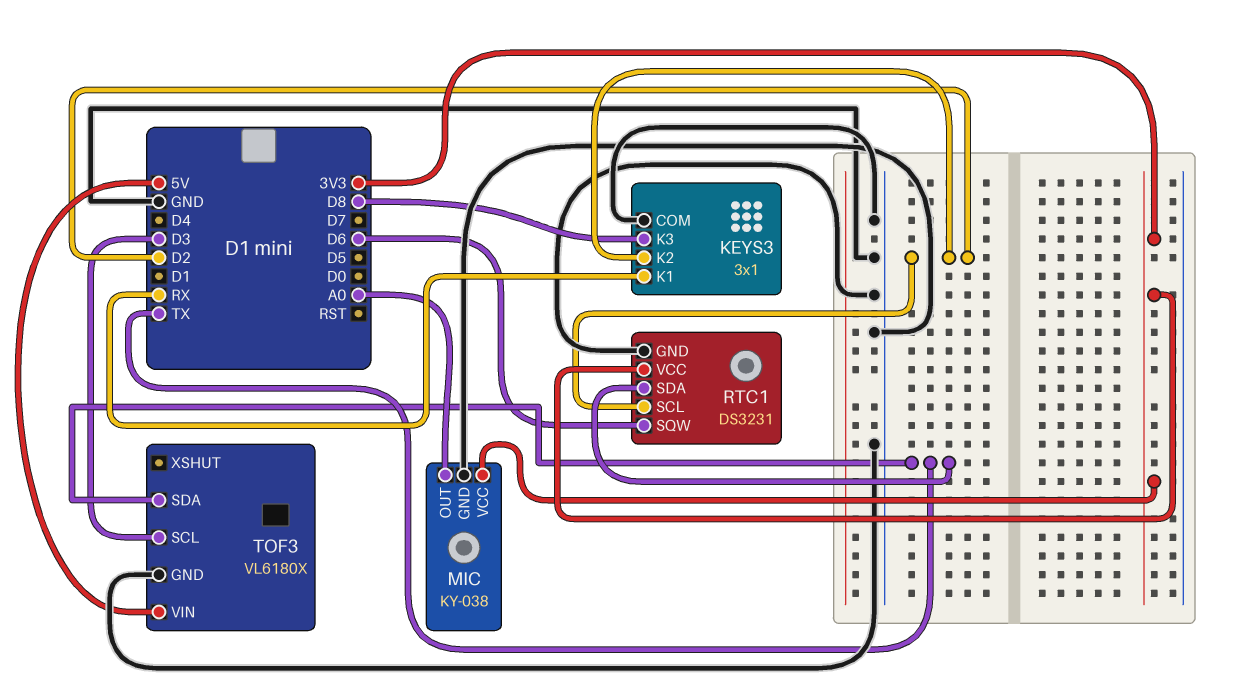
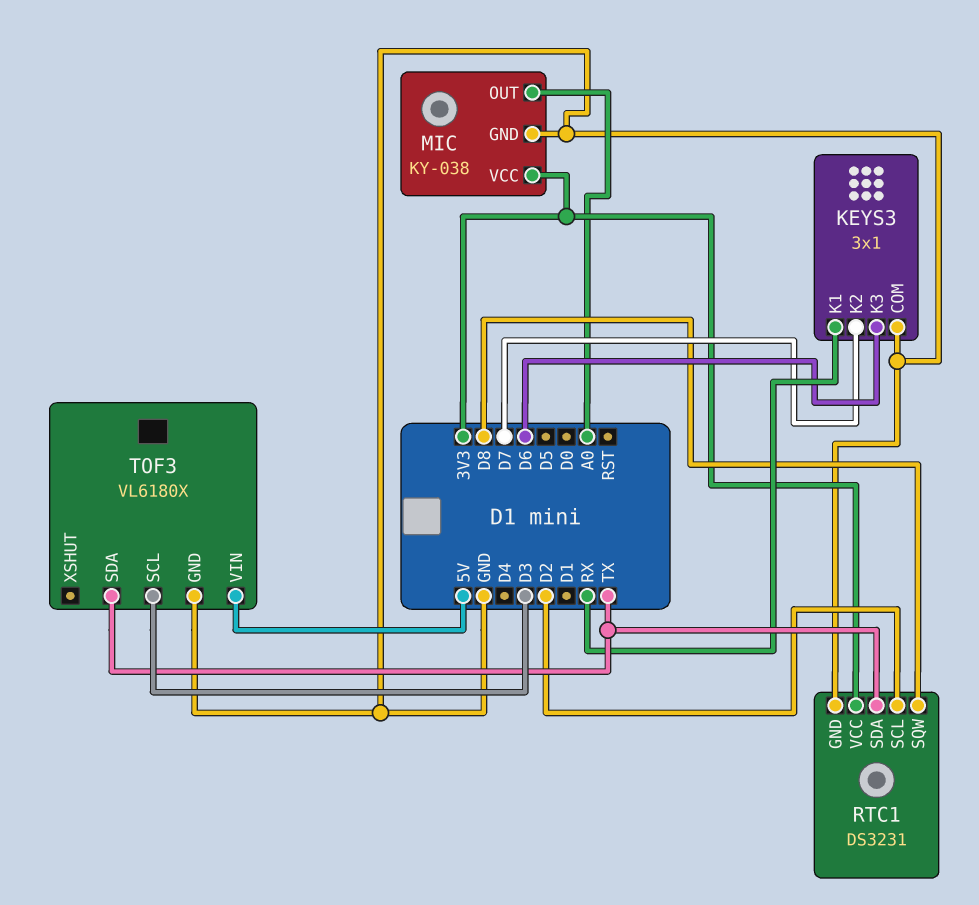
KEYS3 pin K2: D2 -> D7
KEYS3 pin K3: D8 -> D6
RTC1 pin SQW: D6 -> D8

